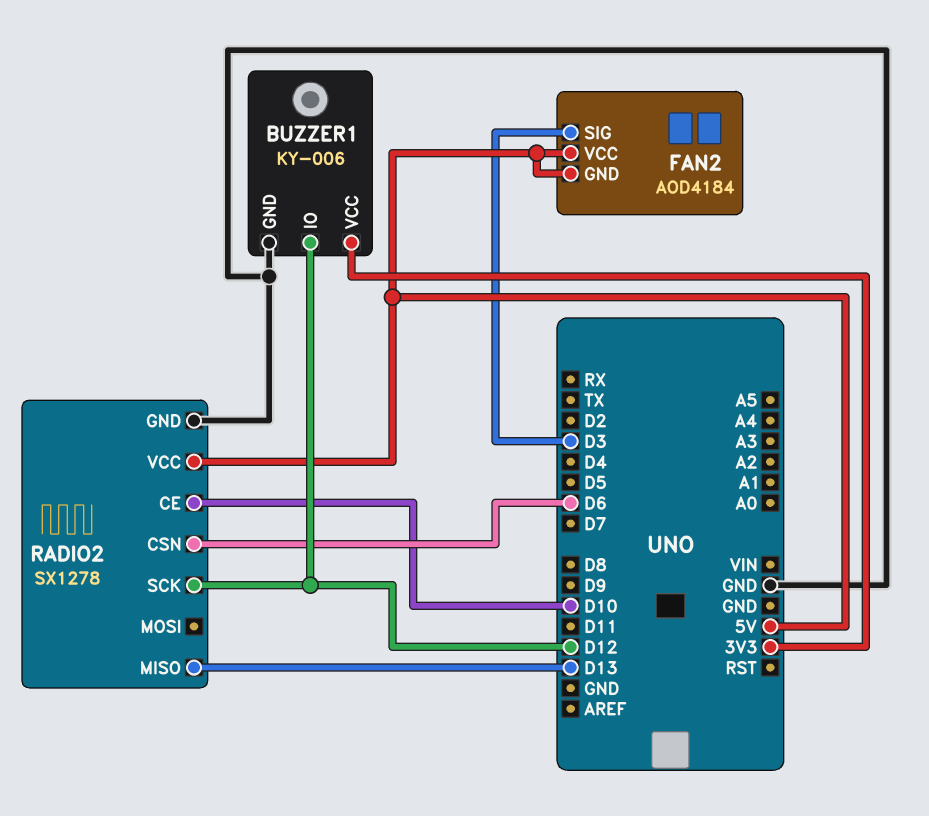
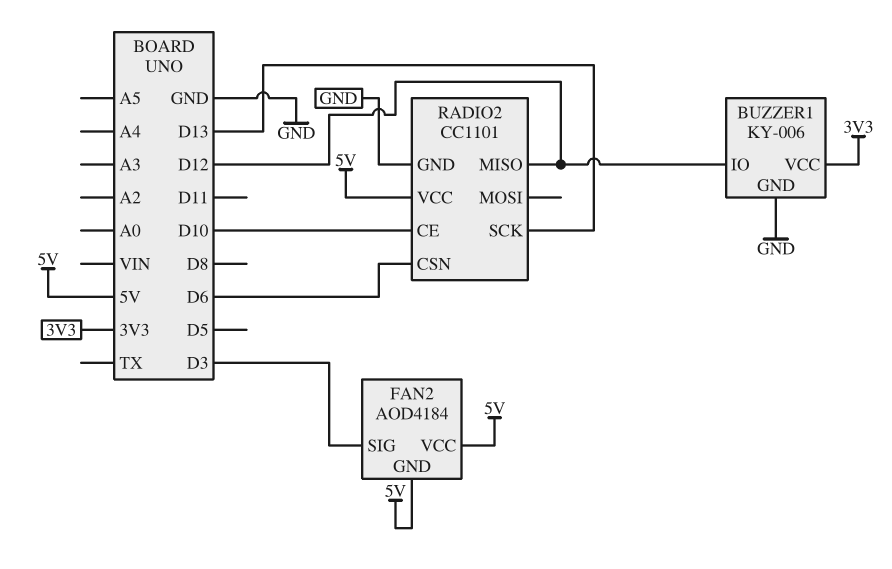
RADIO2: SX1278 -> CC1101
RADIO2 pin MISO: D13 -> D12
RADIO2 pin SCK: D12 -> D13

